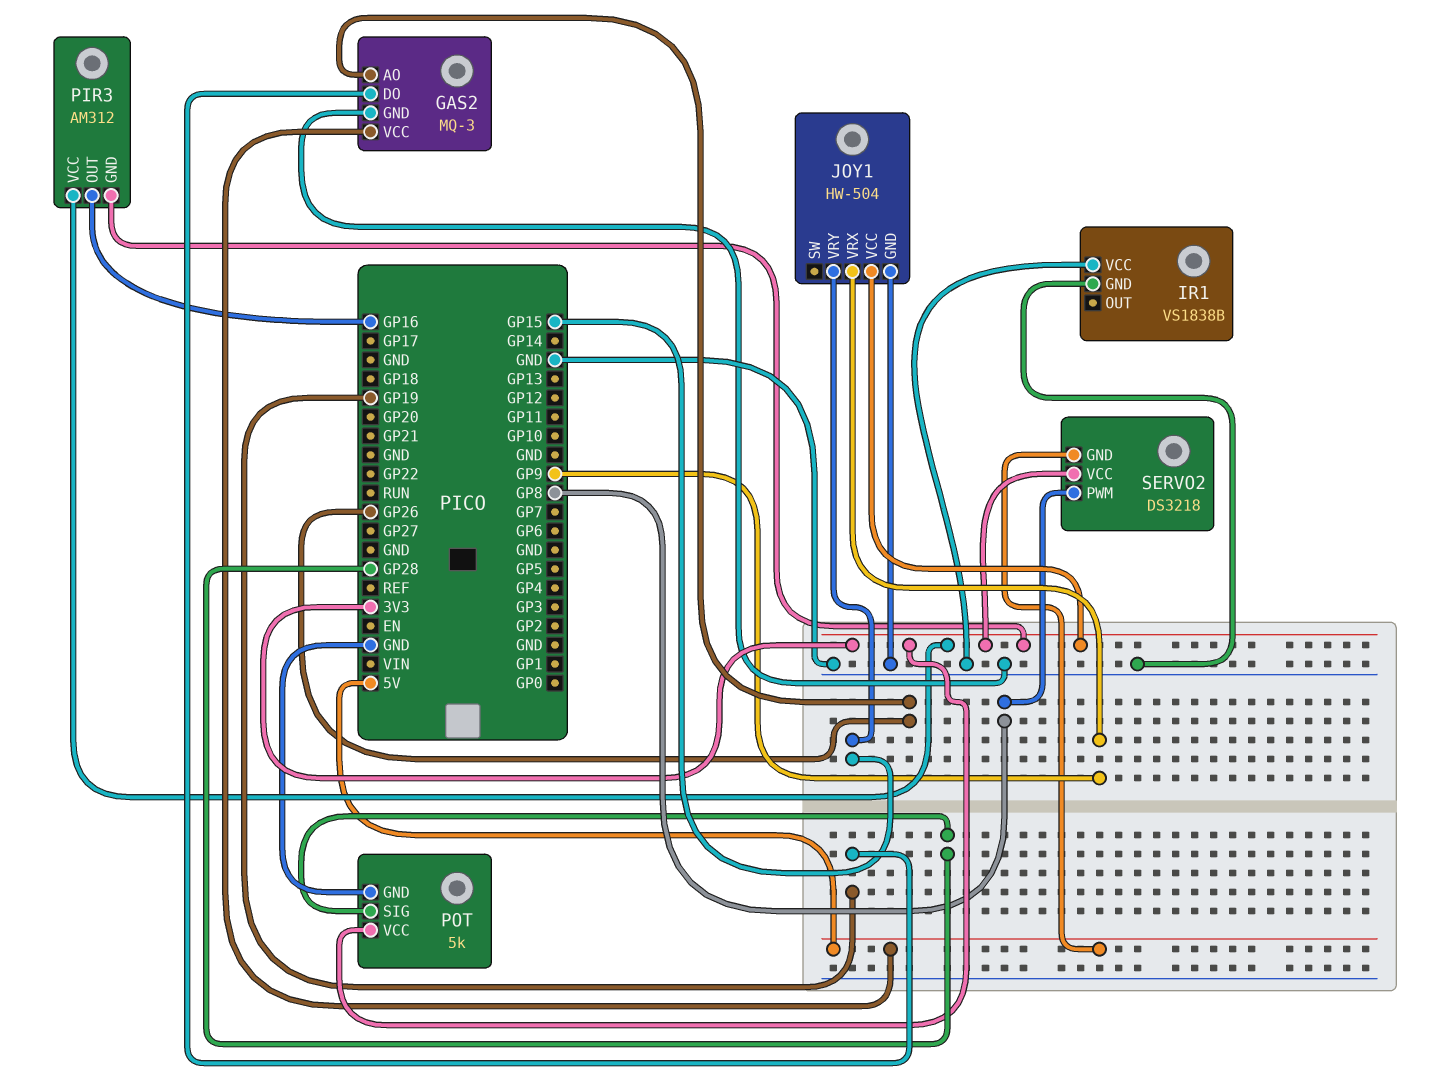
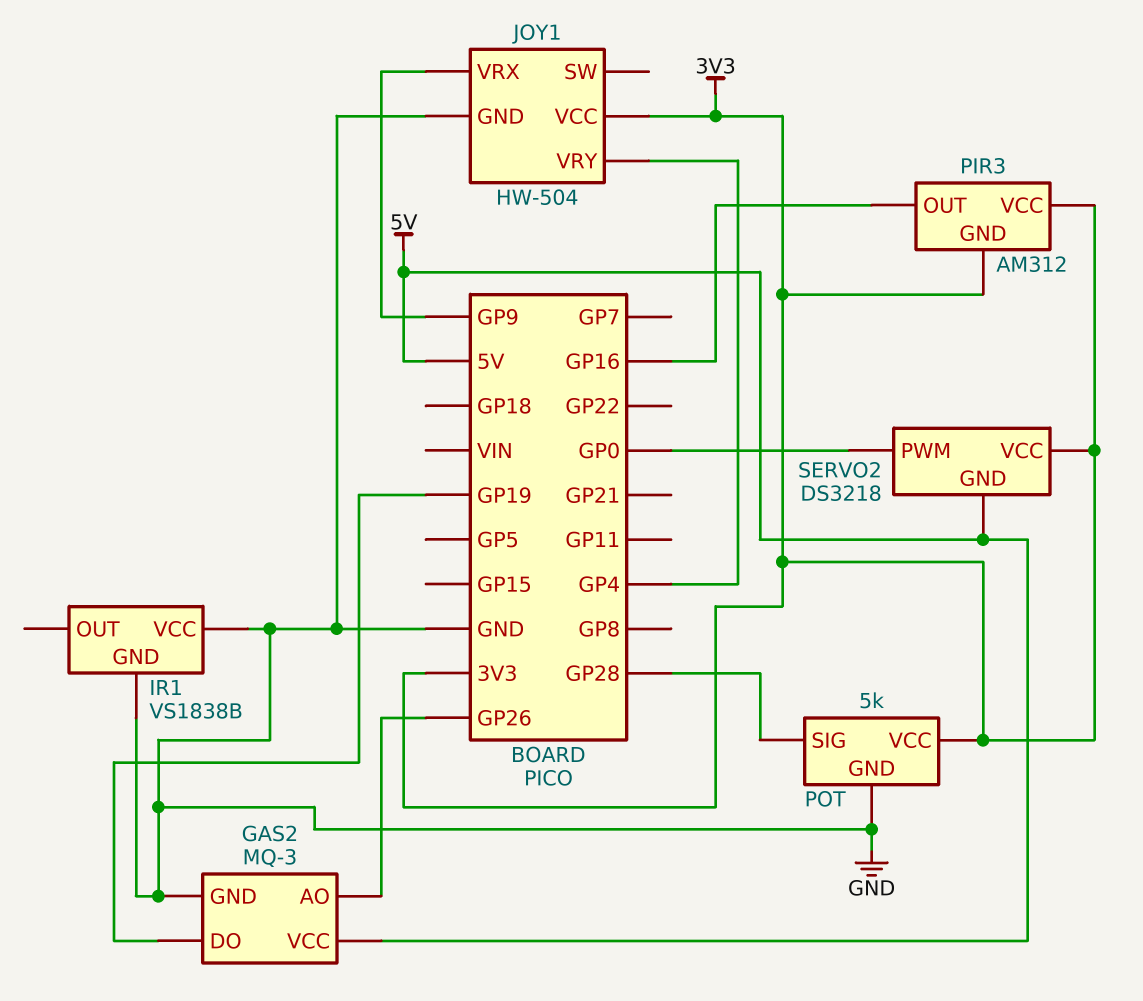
JOY1 pin VRY: GP15 -> GP4
SERVO2 pin PWM: GP8 -> GP0

